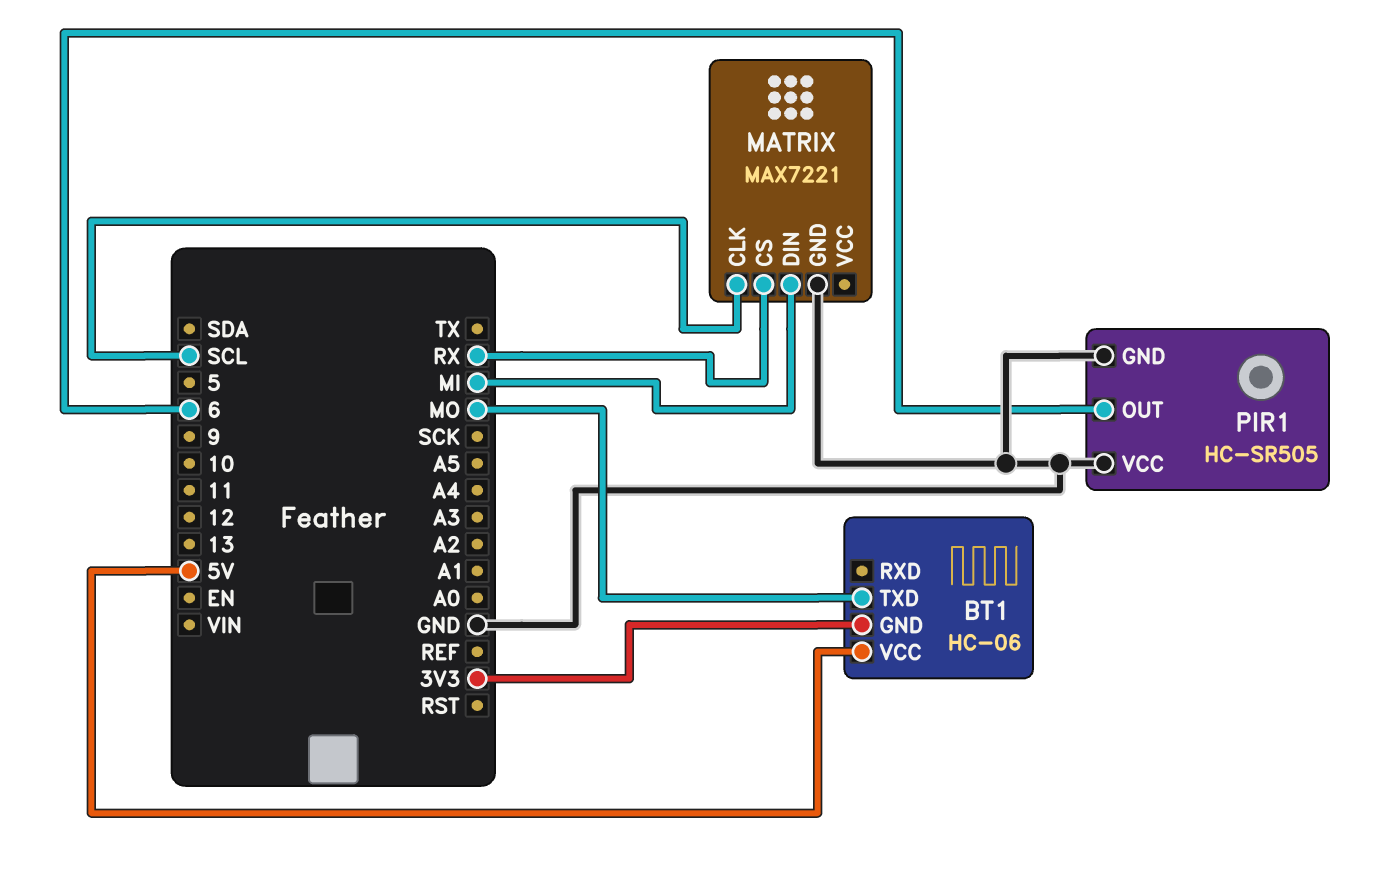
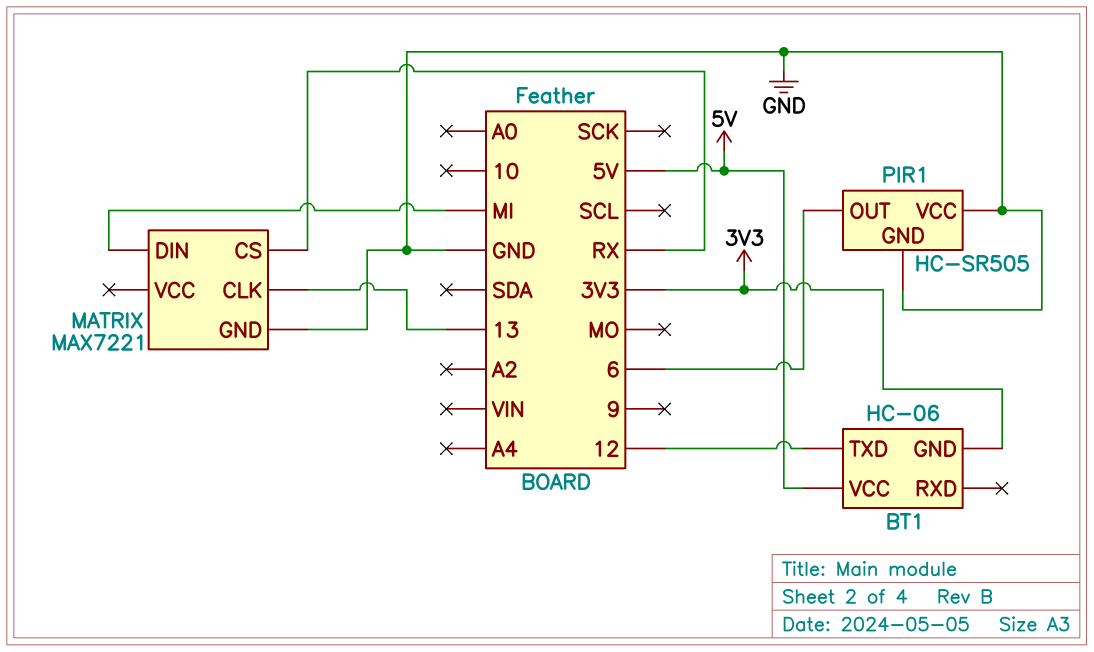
BT1 pin TXD: MO -> 12
MATRIX pin CLK: SCL -> 13

